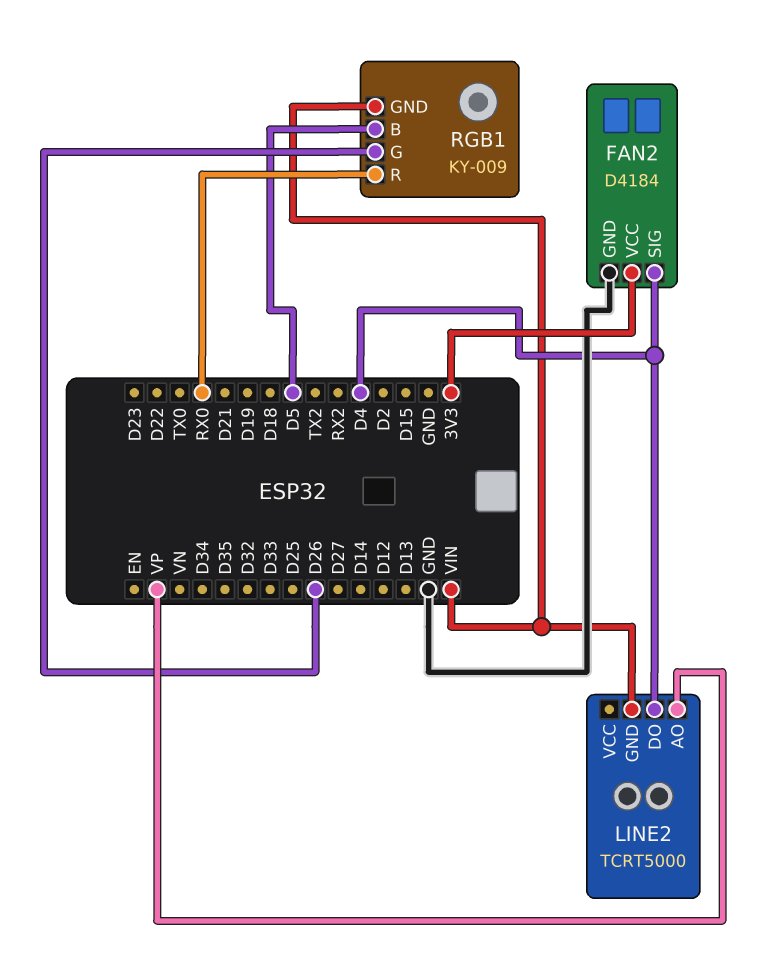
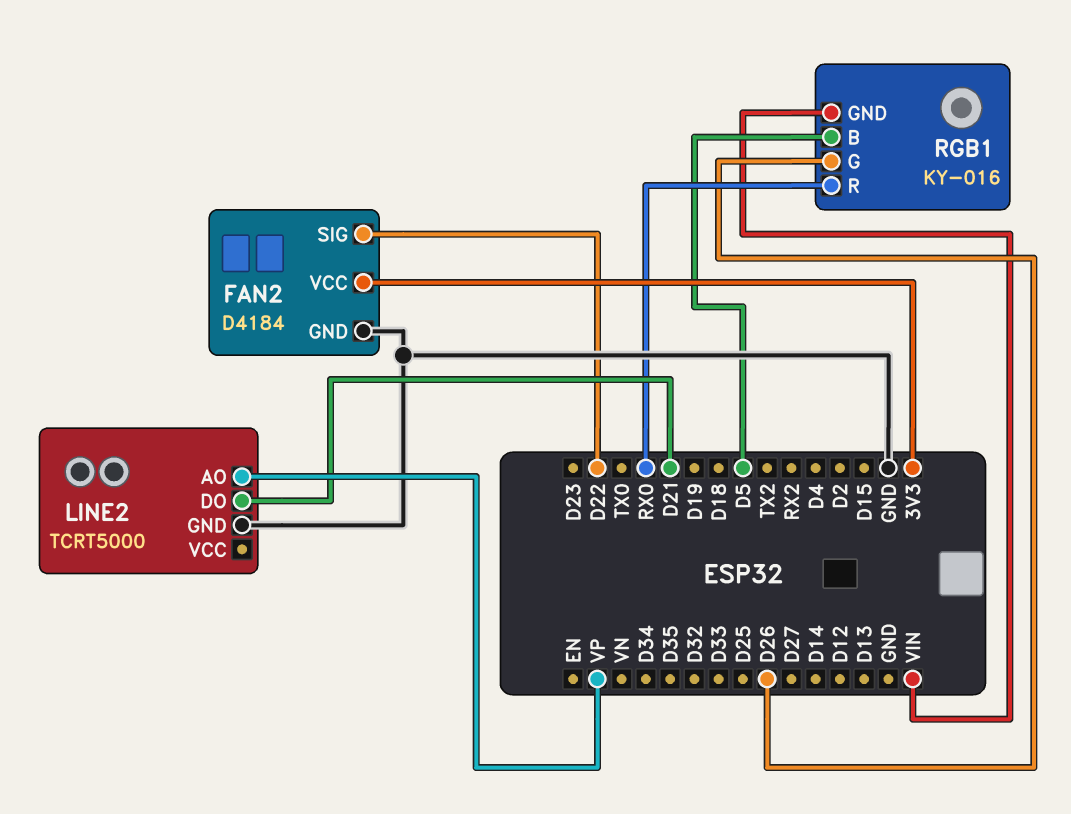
FAN2 pin SIG: D4 -> D22
LINE2 pin DO: D4 -> D21
LINE2 pin GND: VIN -> GND
RGB1: KY-009 -> KY-016

